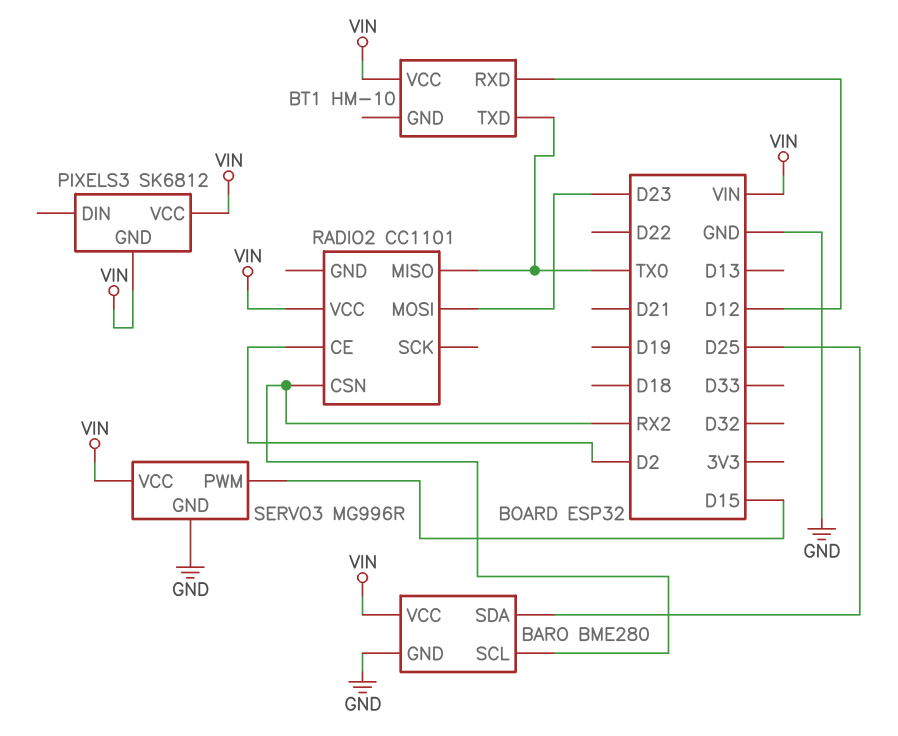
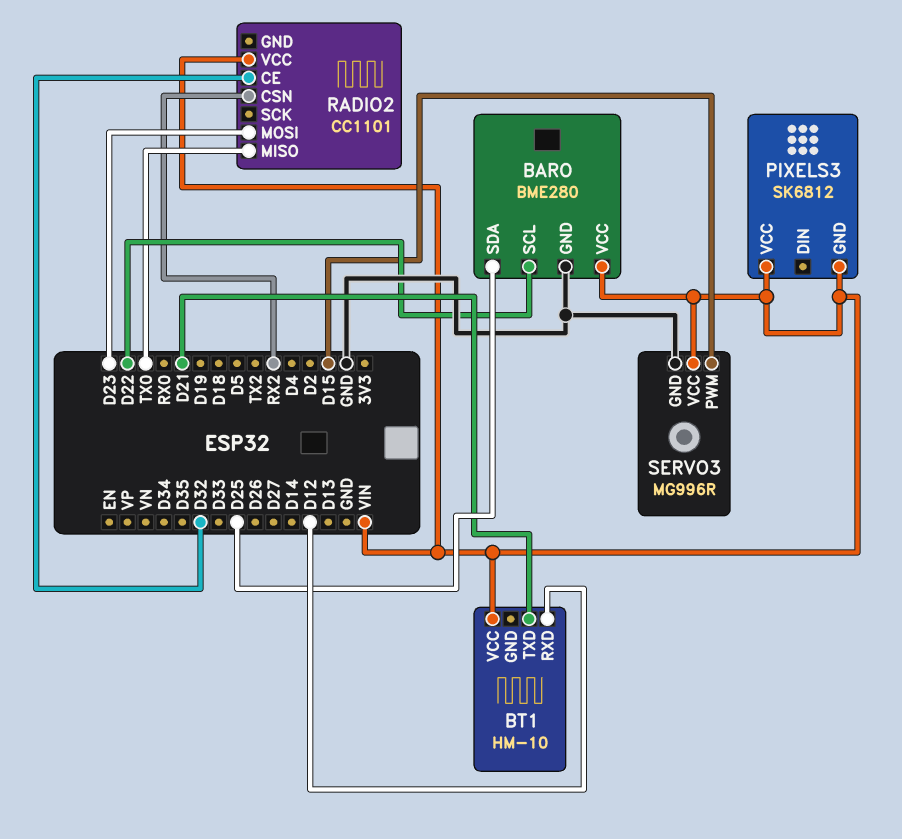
BARO pin SCL: RX2 -> D22
BT1 pin TXD: TX0 -> D21
RADIO2 pin CE: D2 -> D32

